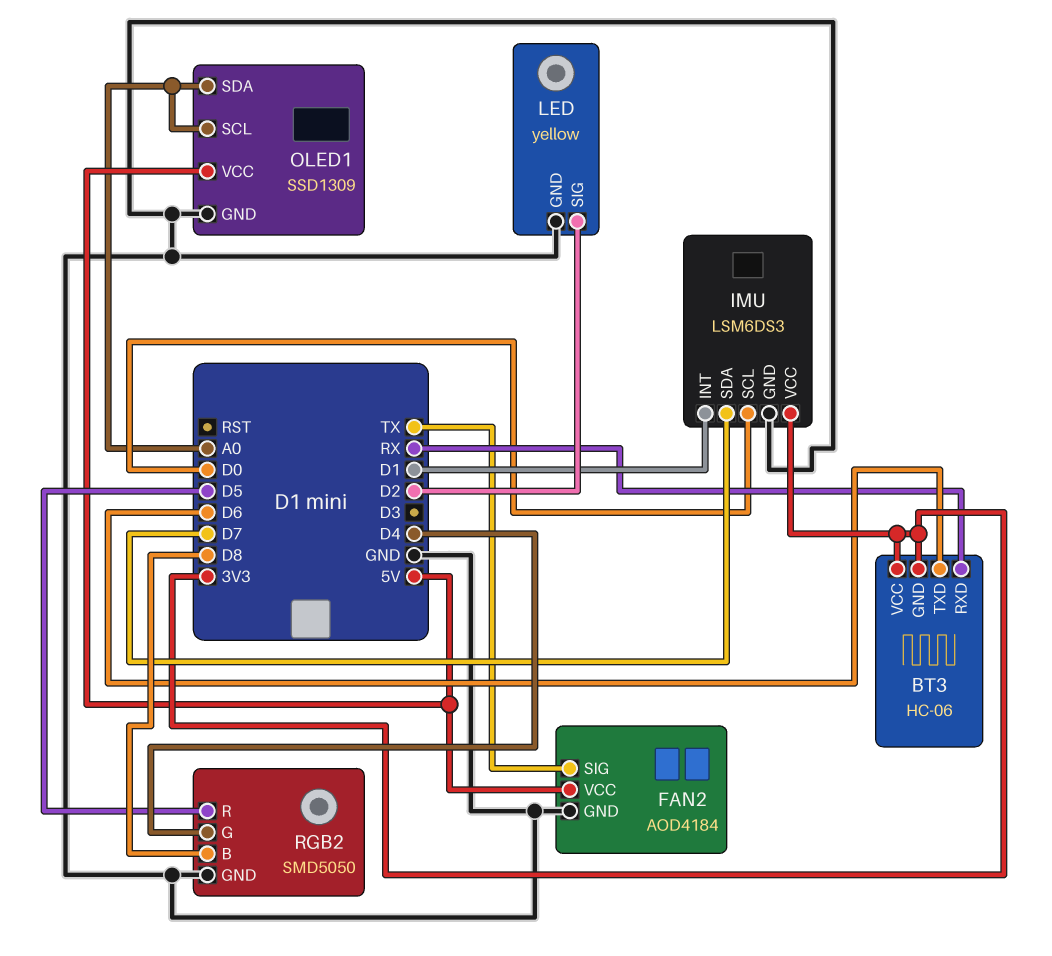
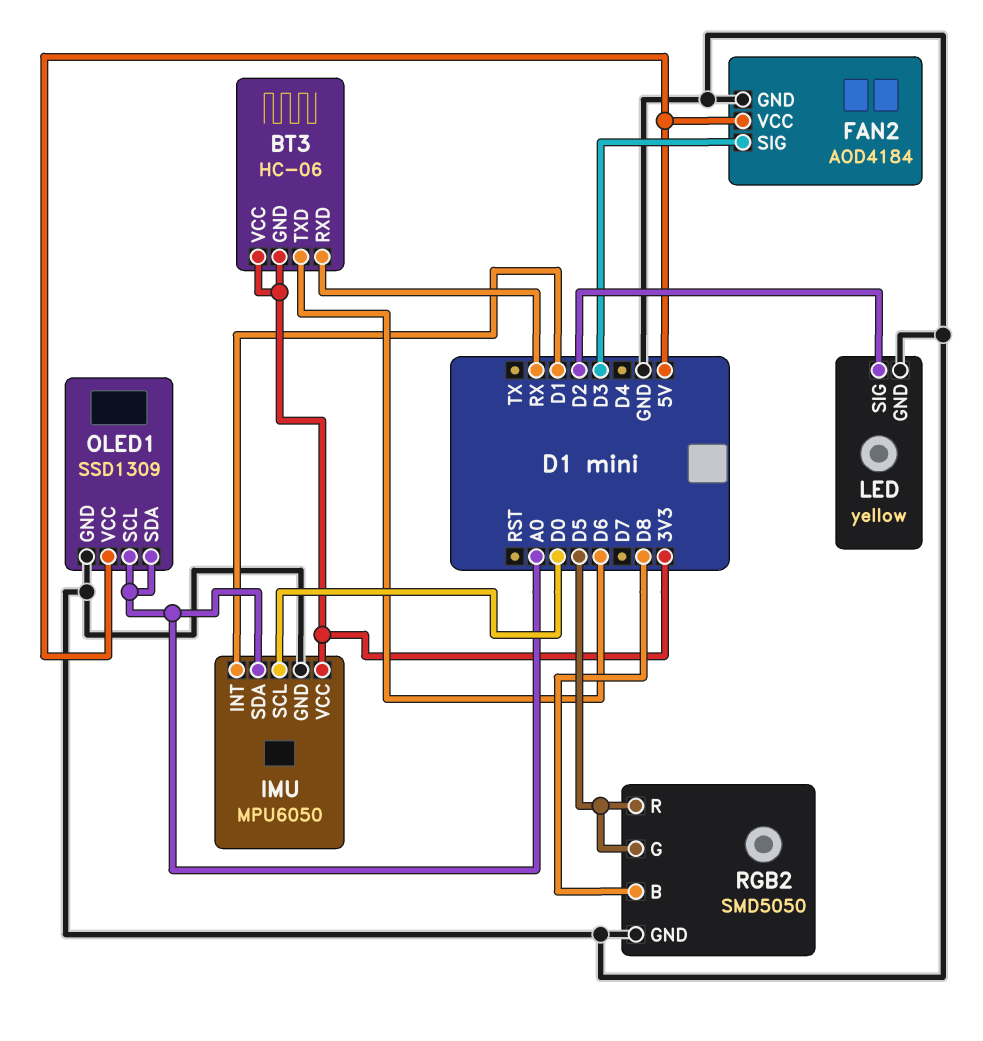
FAN2 pin SIG: TX -> D3
IMU: LSM6DS3 -> MPU6050
IMU pin SDA: D7 -> A0
RGB2 pin G: D4 -> D5

